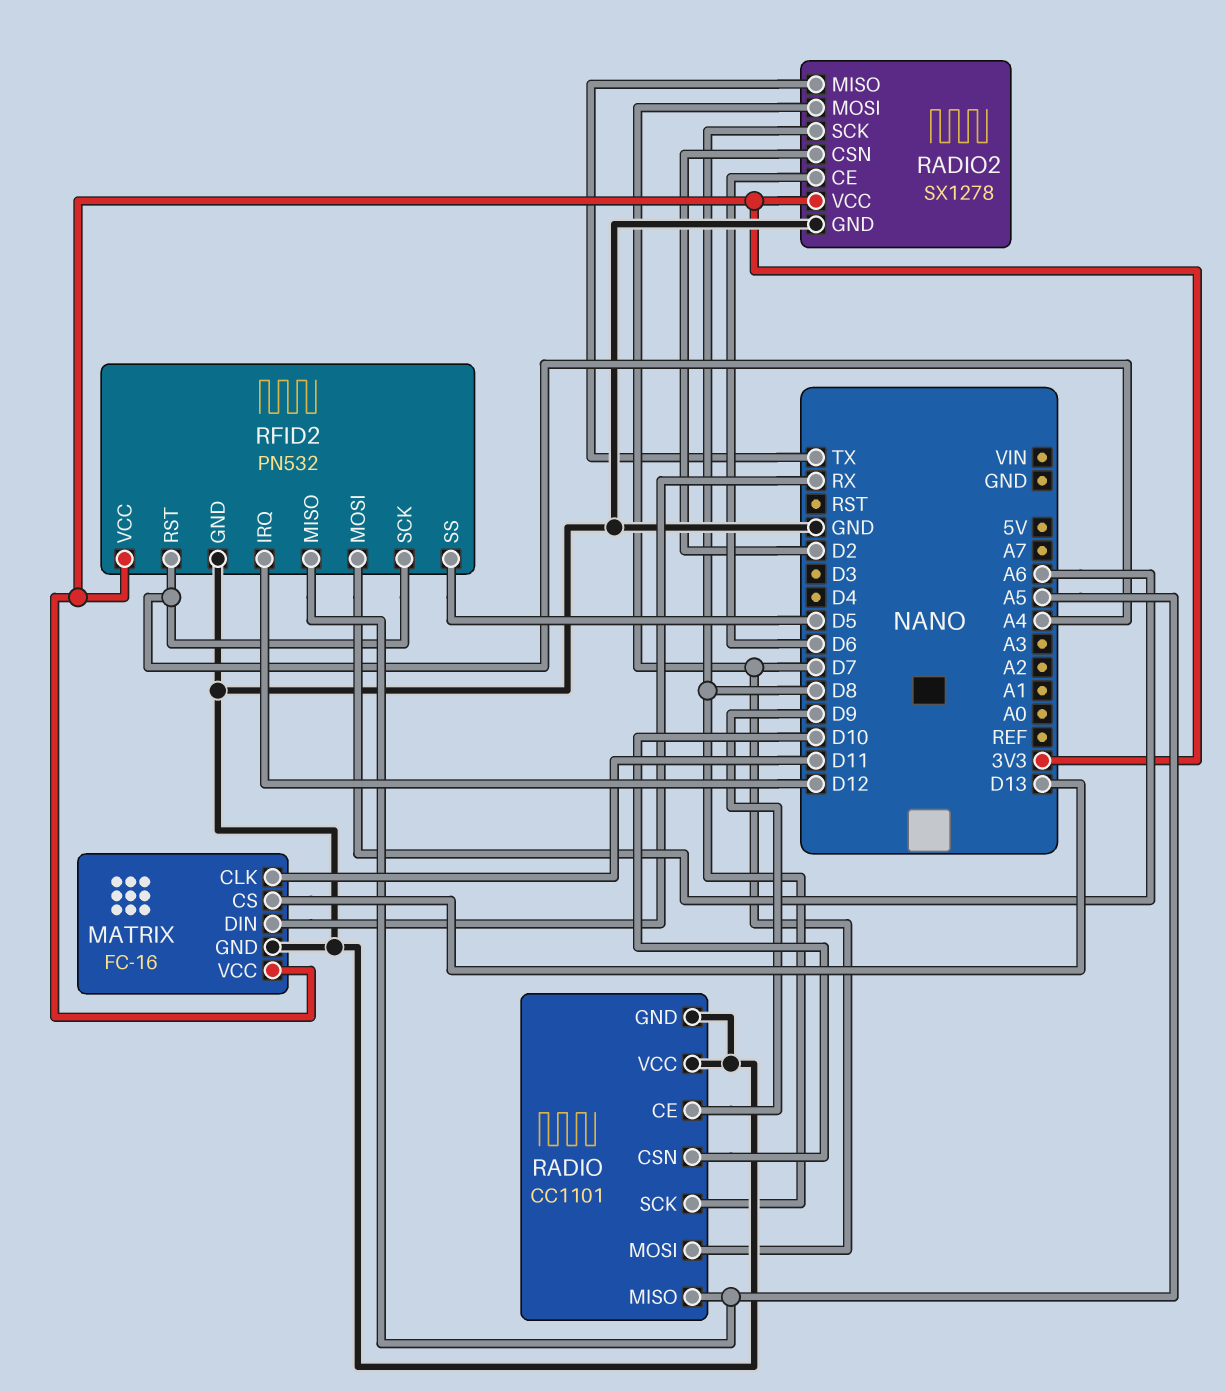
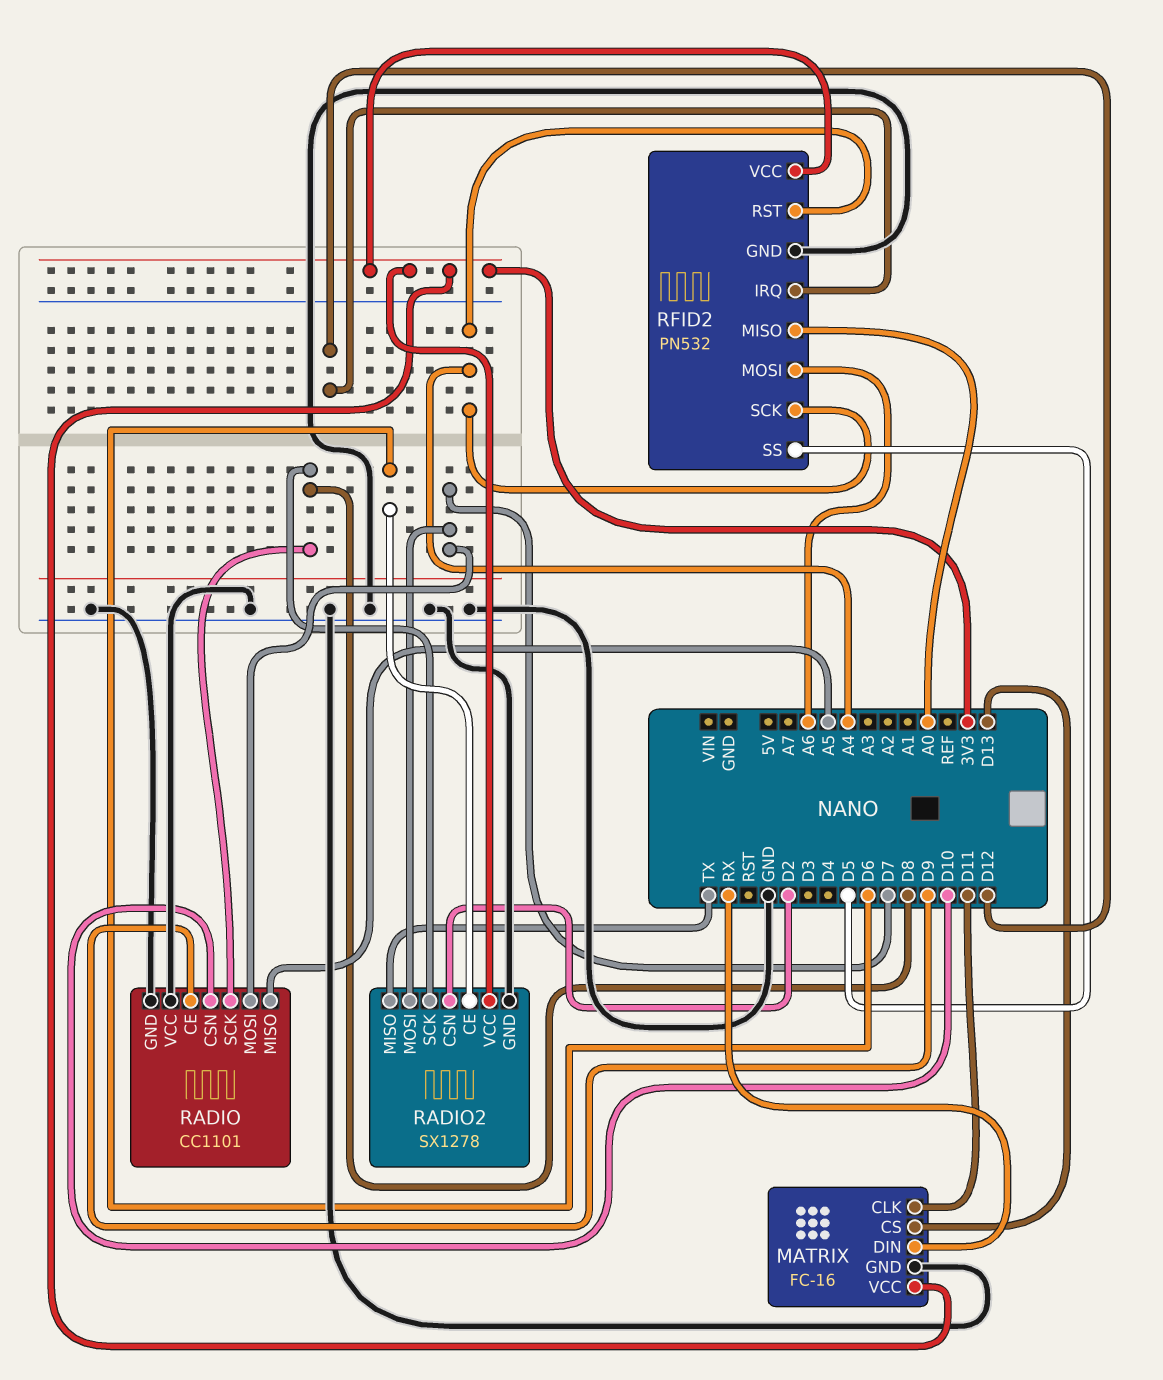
RFID2 pin MISO: A5 -> A0

